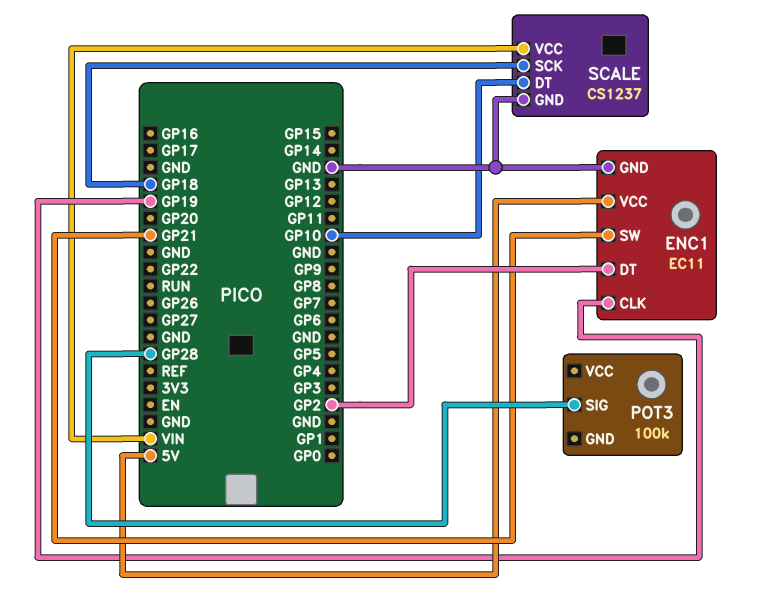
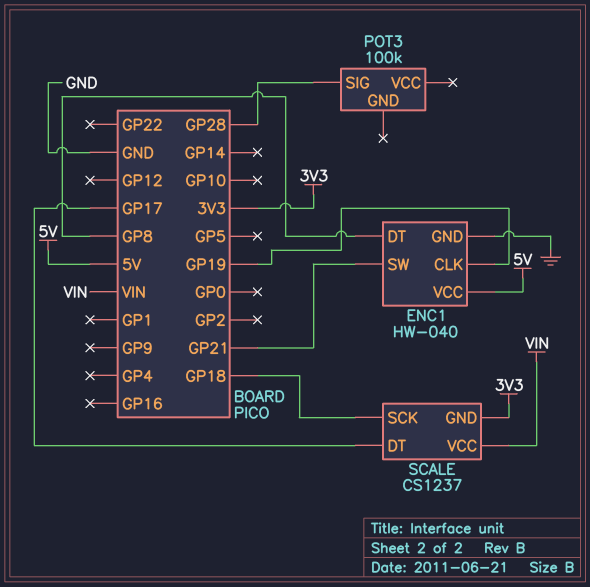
ENC1: EC11 -> HW-040
ENC1 pin DT: GP2 -> GP8
SCALE pin DT: GP10 -> GP17
SCALE pin GND: GND -> 3V3

